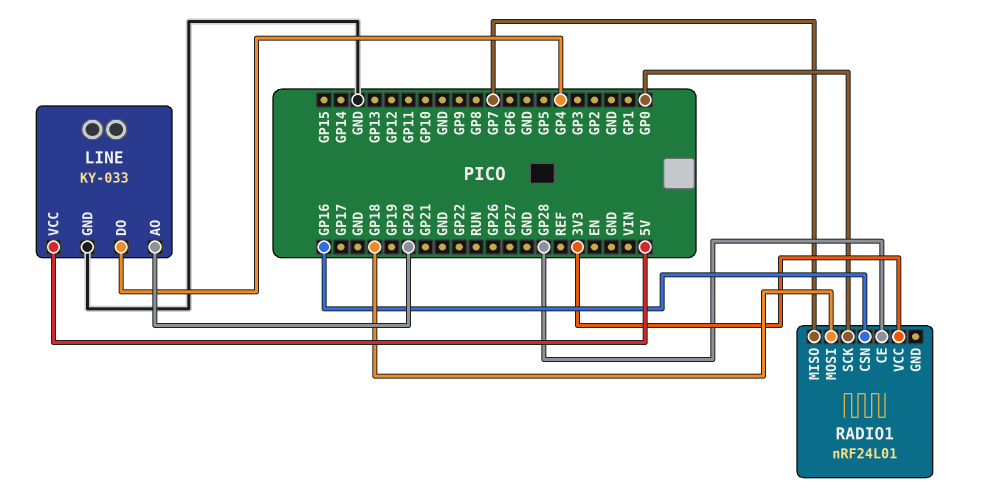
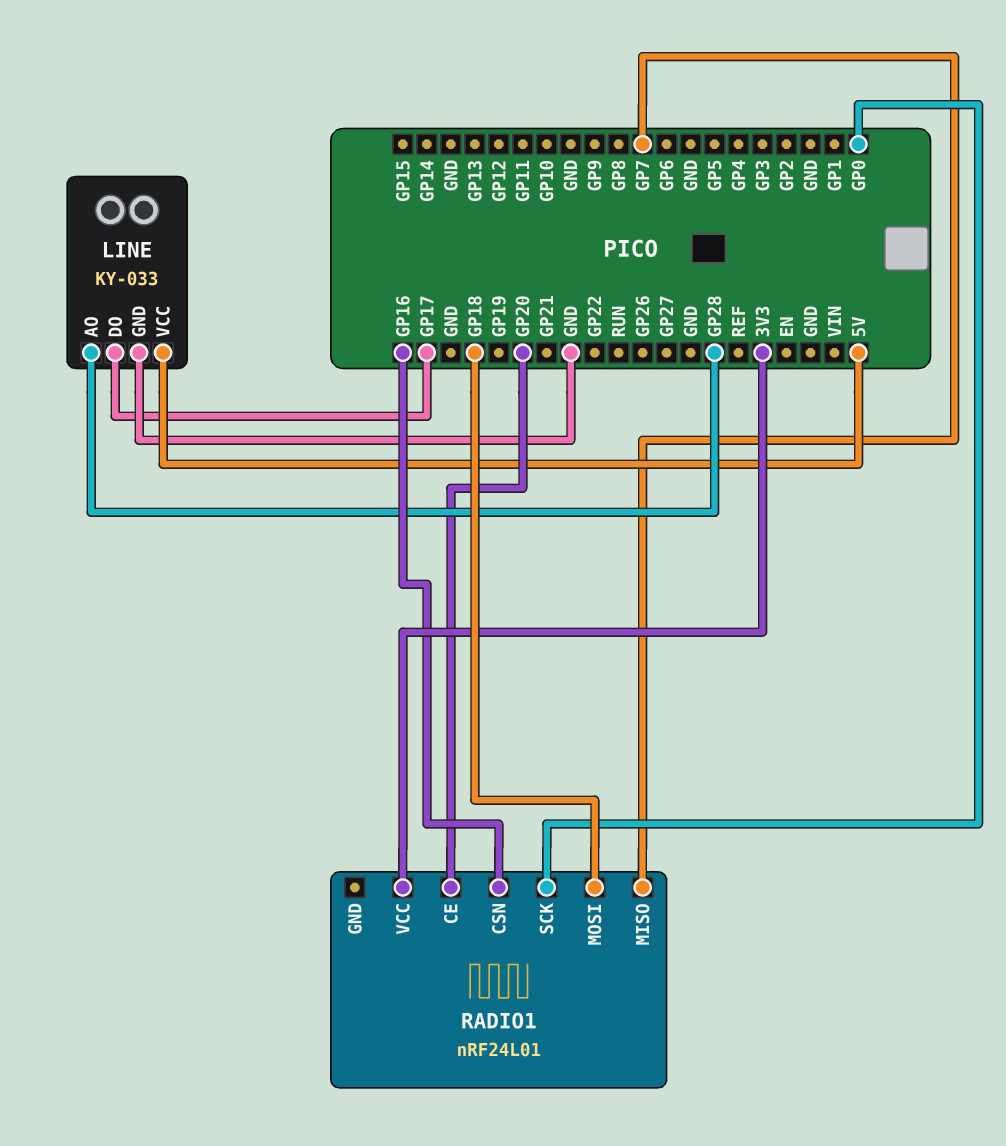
LINE pin AO: GP20 -> GP28
LINE pin DO: GP4 -> GP17
RADIO1 pin CE: GP28 -> GP20

